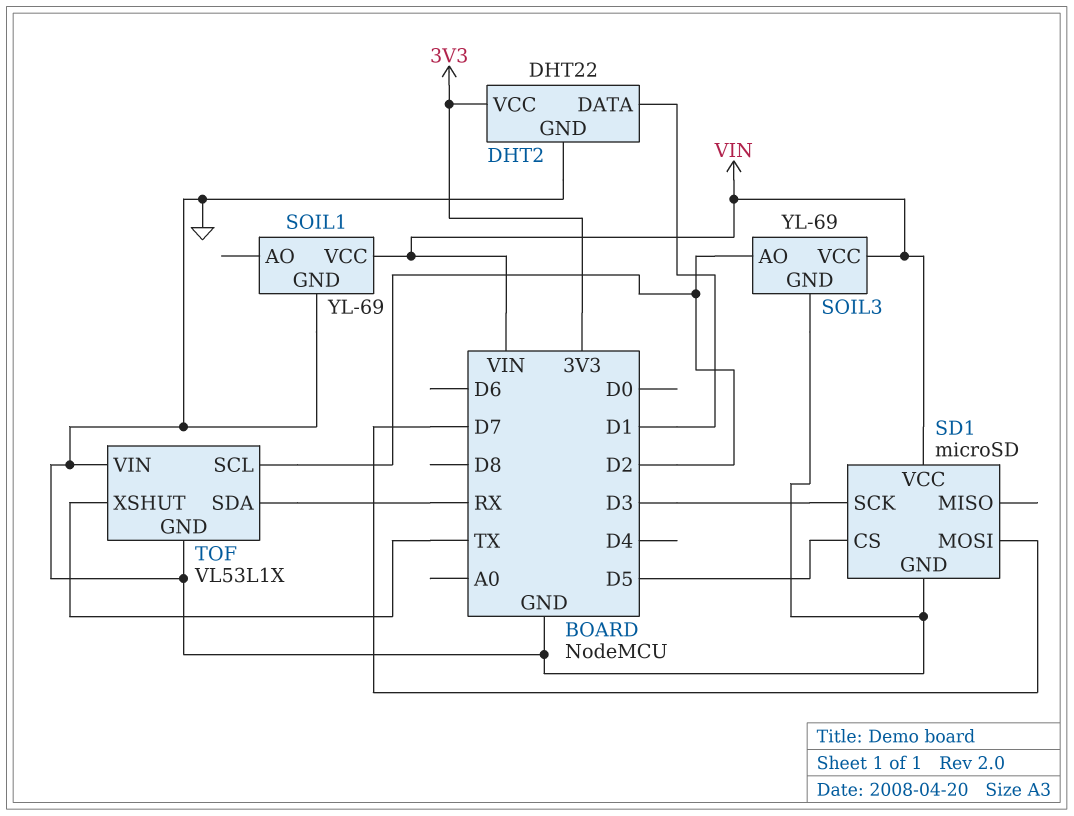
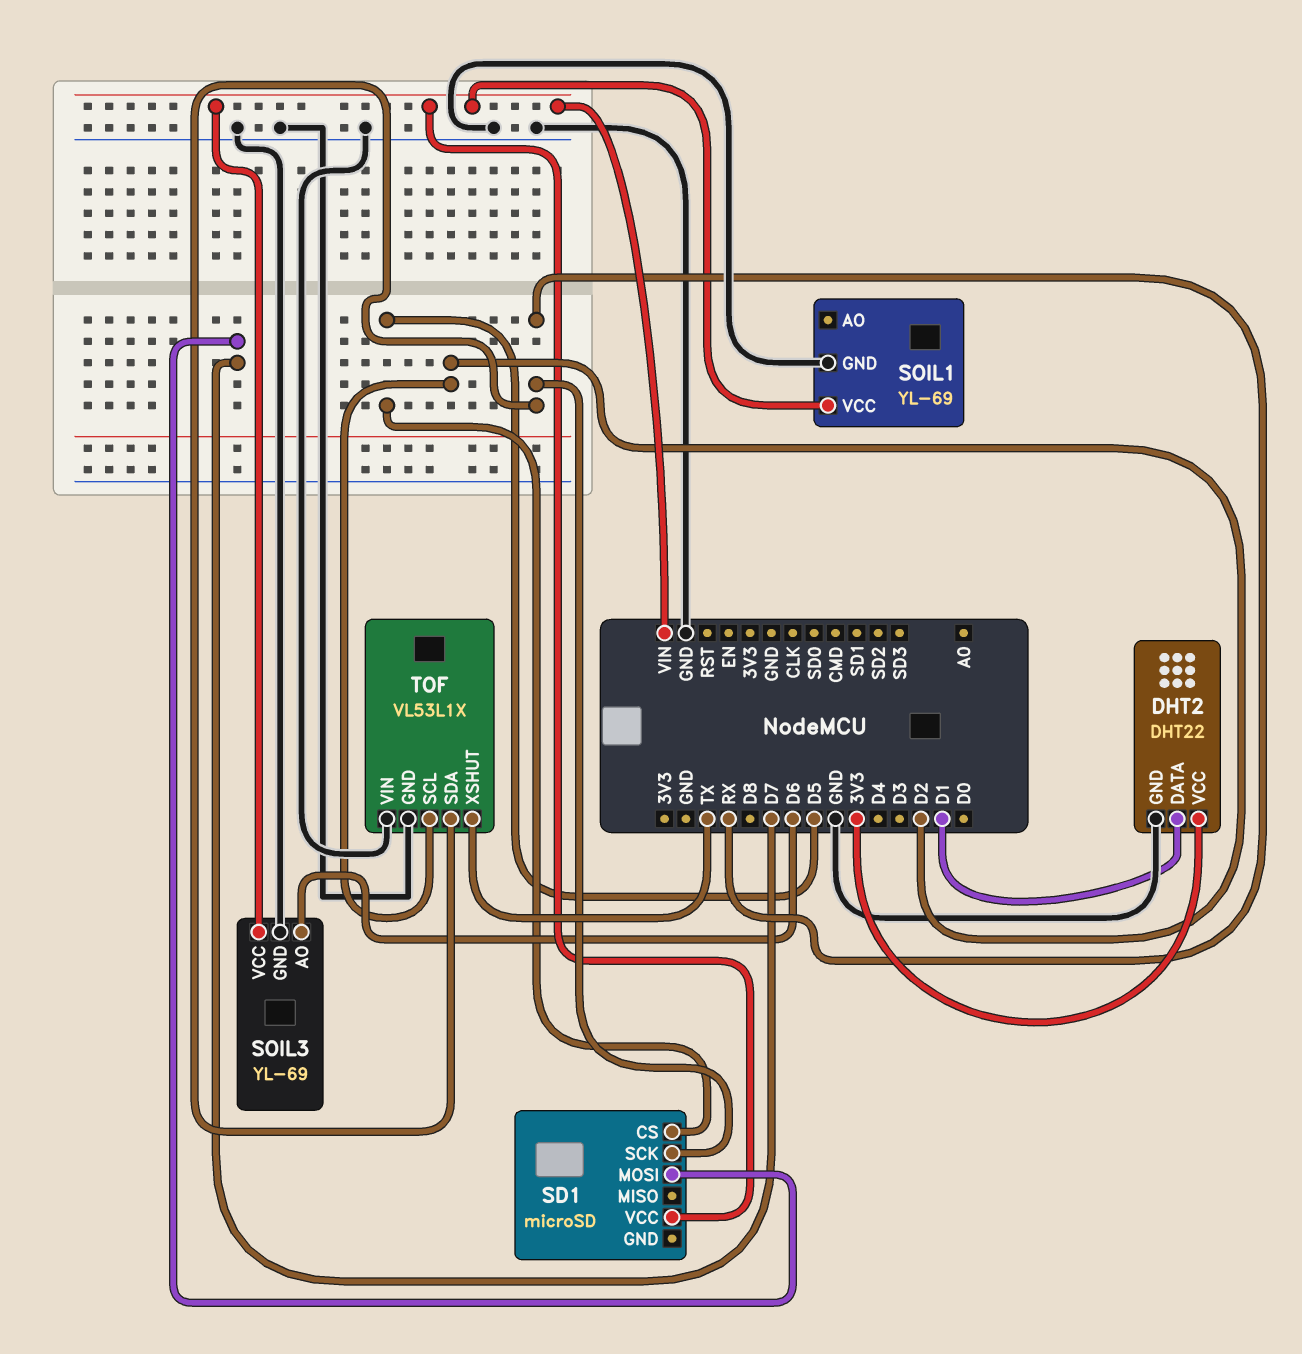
SD1 pin GND: GND -> none
SD1 pin SCK: D3 -> RX
SOIL3 pin AO: D2 -> D6

